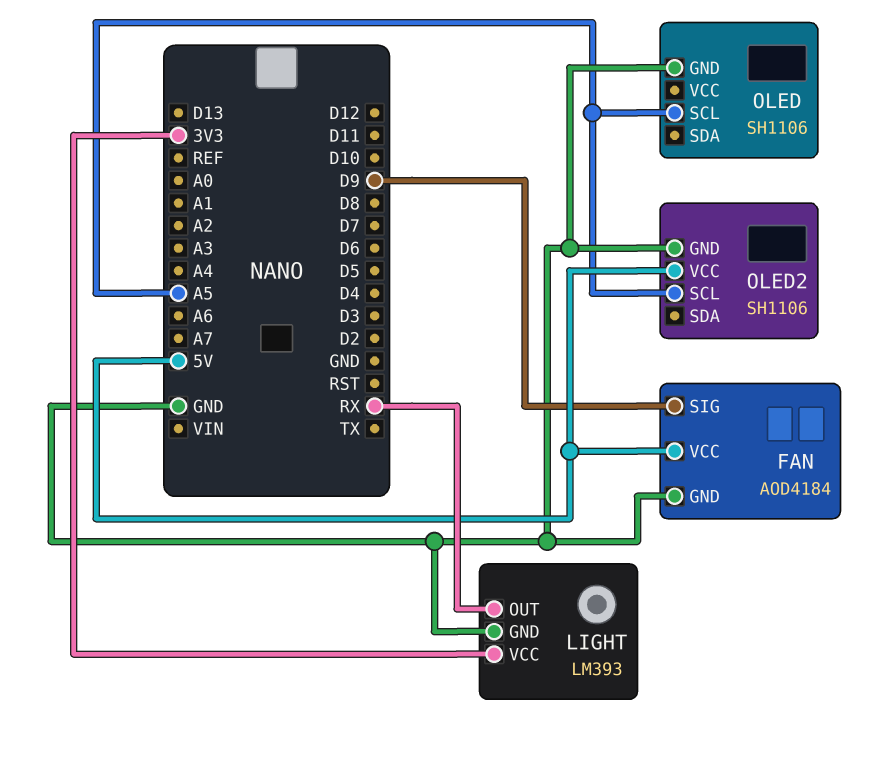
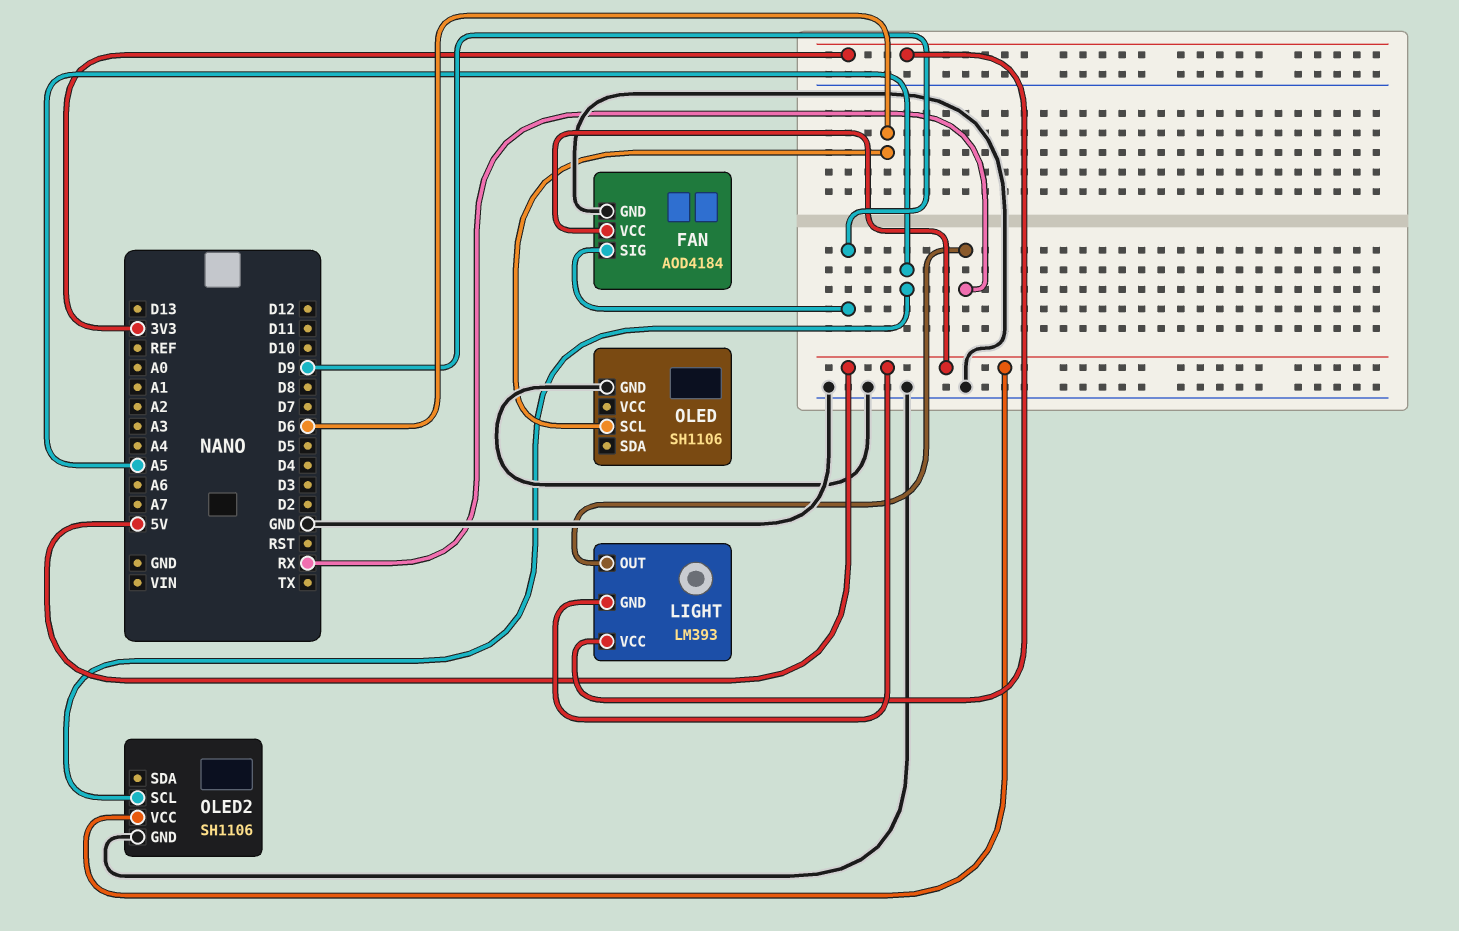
LIGHT pin GND: GND -> 5V
OLED pin SCL: A5 -> D6

